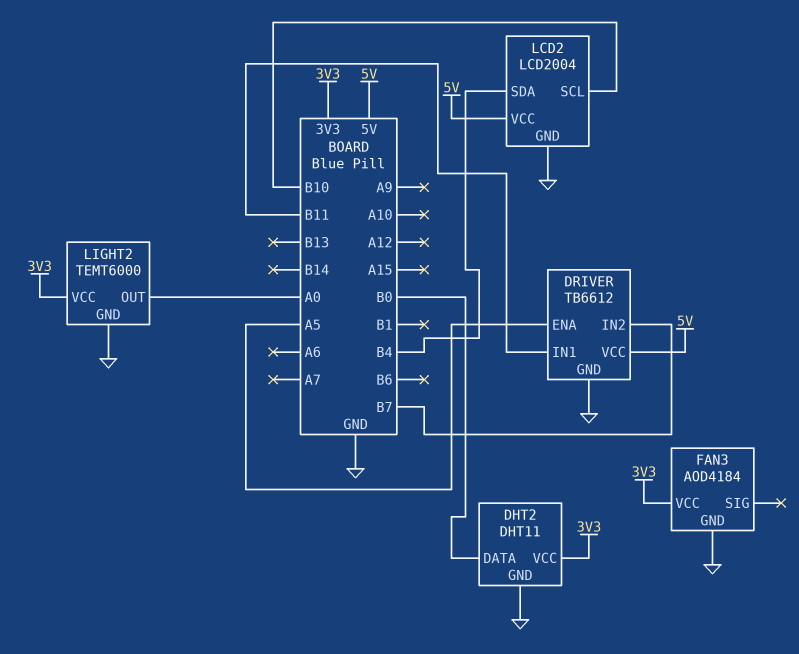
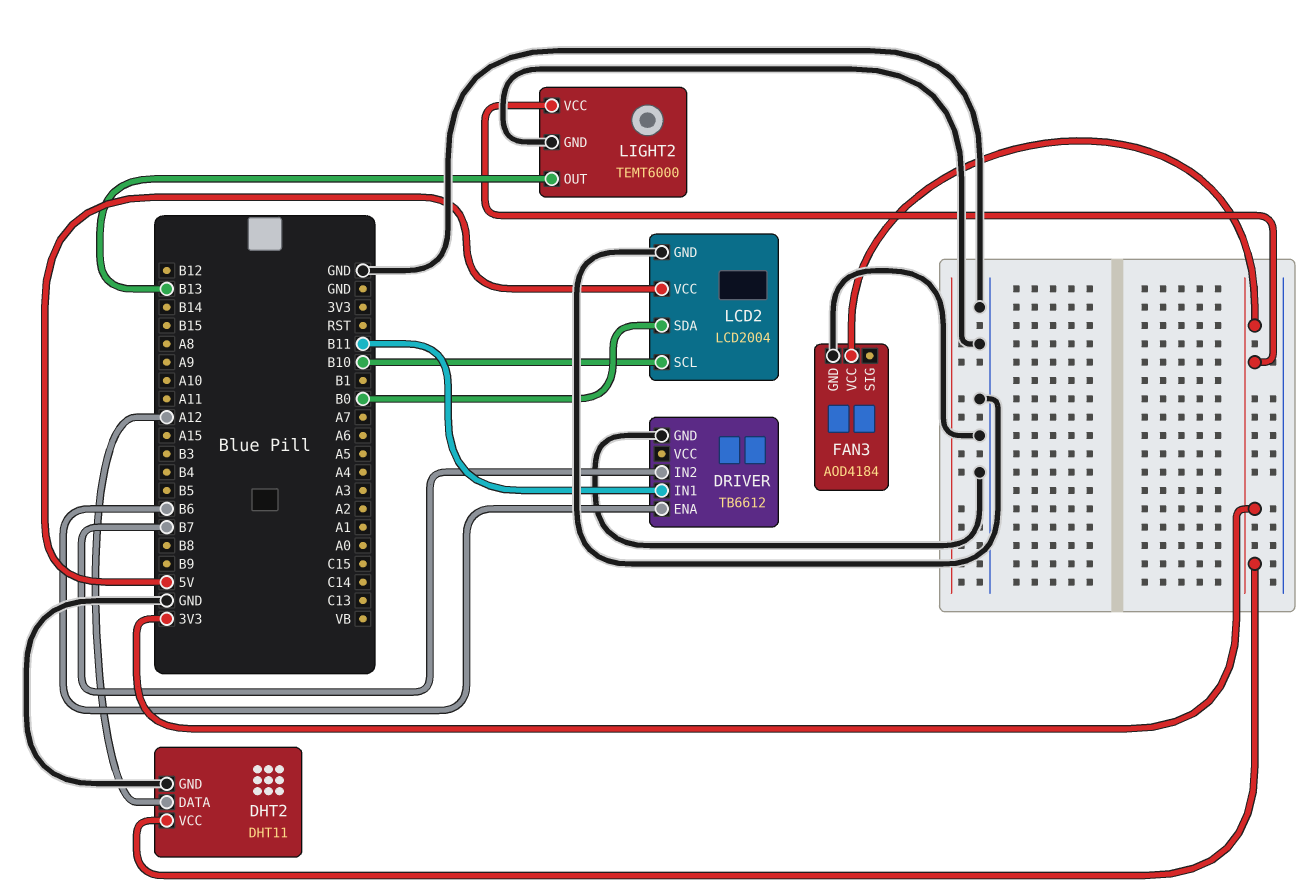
DHT2 pin DATA: B0 -> A12
DRIVER pin ENA: A5 -> B6
DRIVER pin VCC: 5V -> none
LCD2 pin SDA: B4 -> B0
LIGHT2 pin OUT: A0 -> B13

